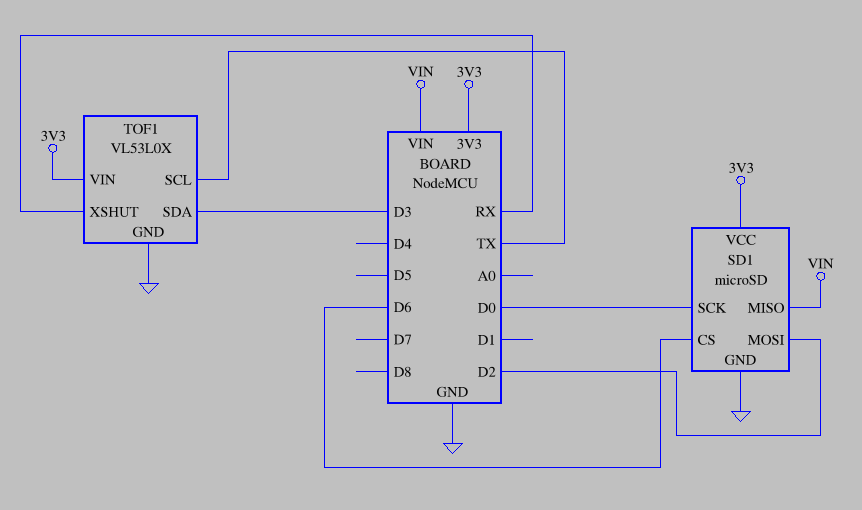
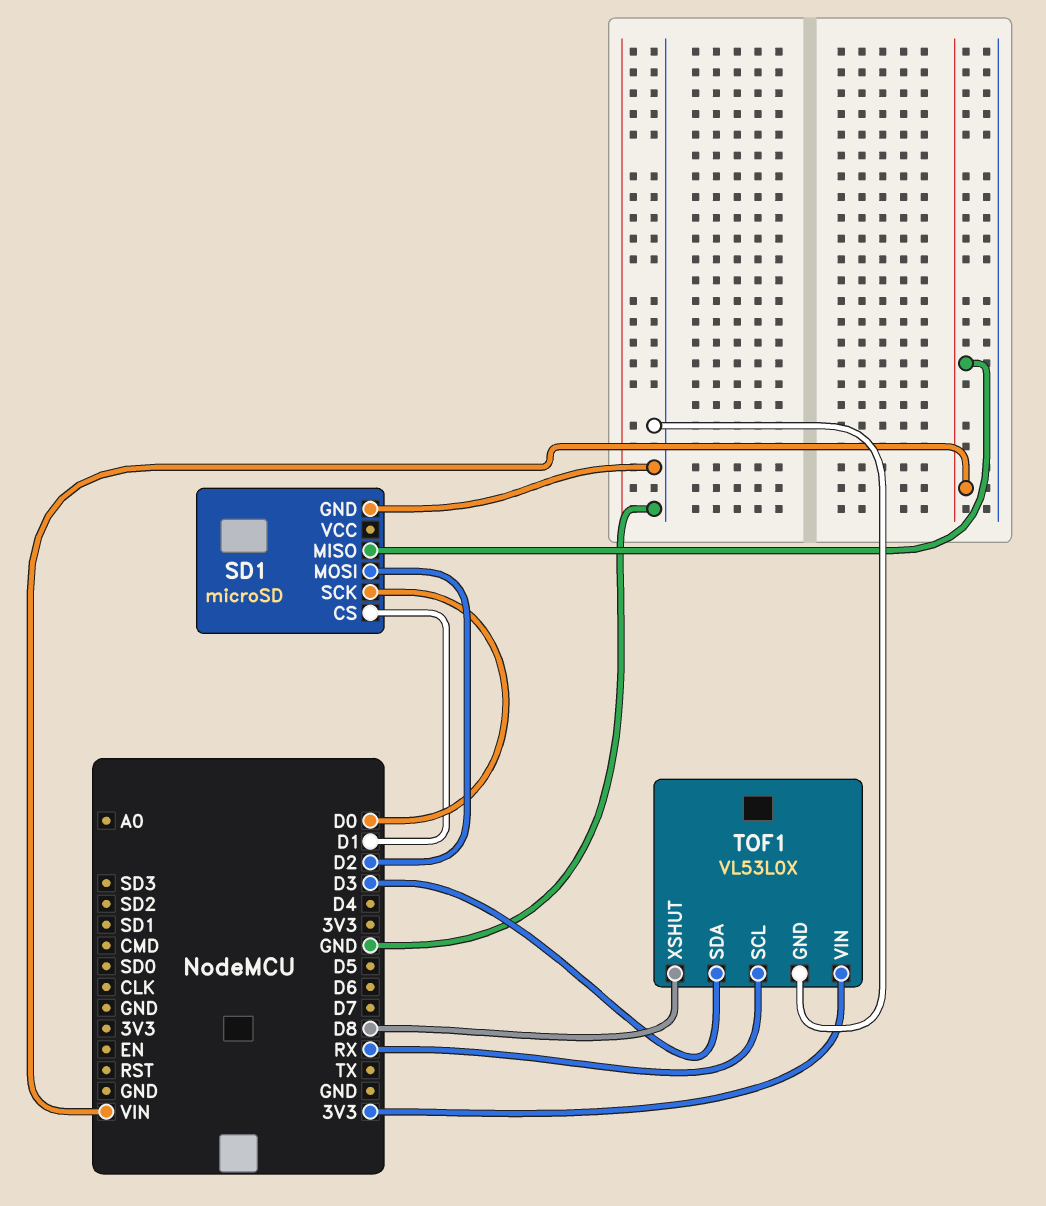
SD1 pin CS: D6 -> D1
SD1 pin VCC: 3V3 -> none
TOF1 pin SCL: TX -> RX
TOF1 pin XSHUT: RX -> D8

